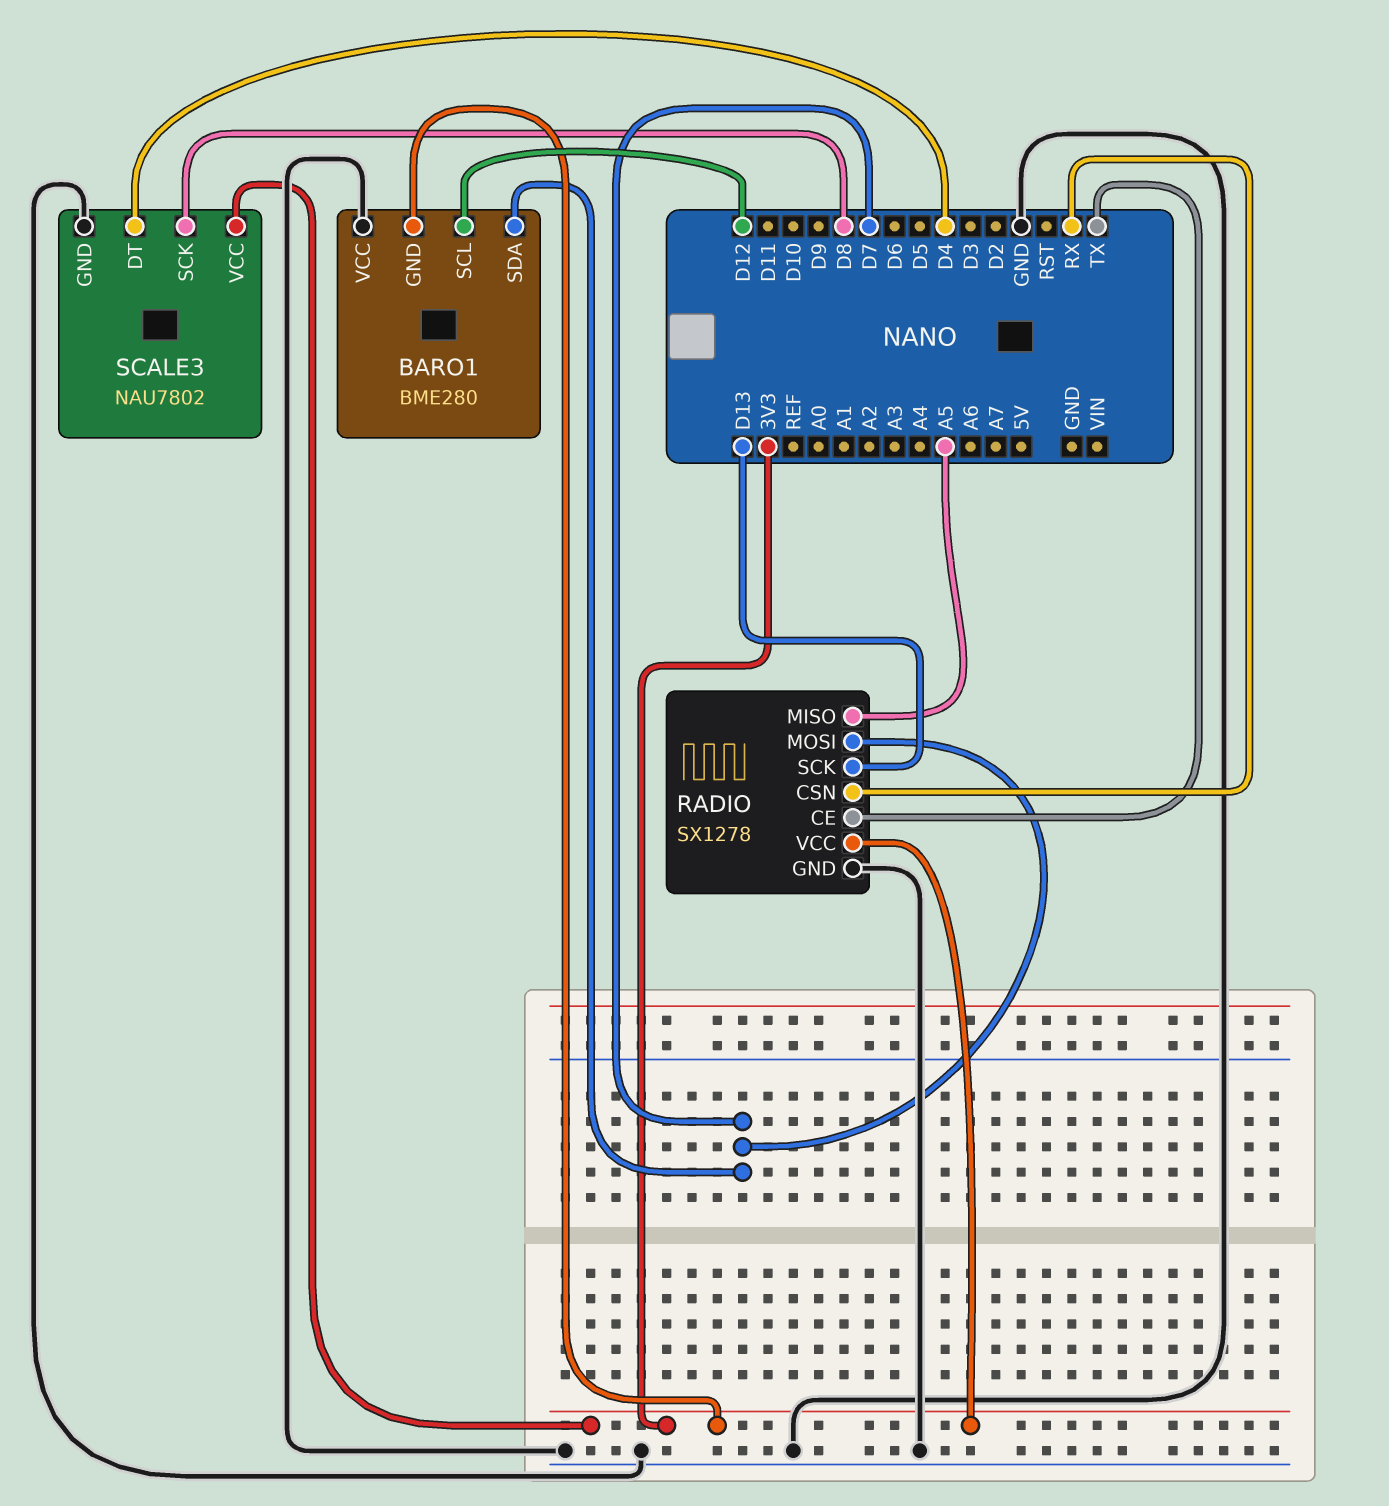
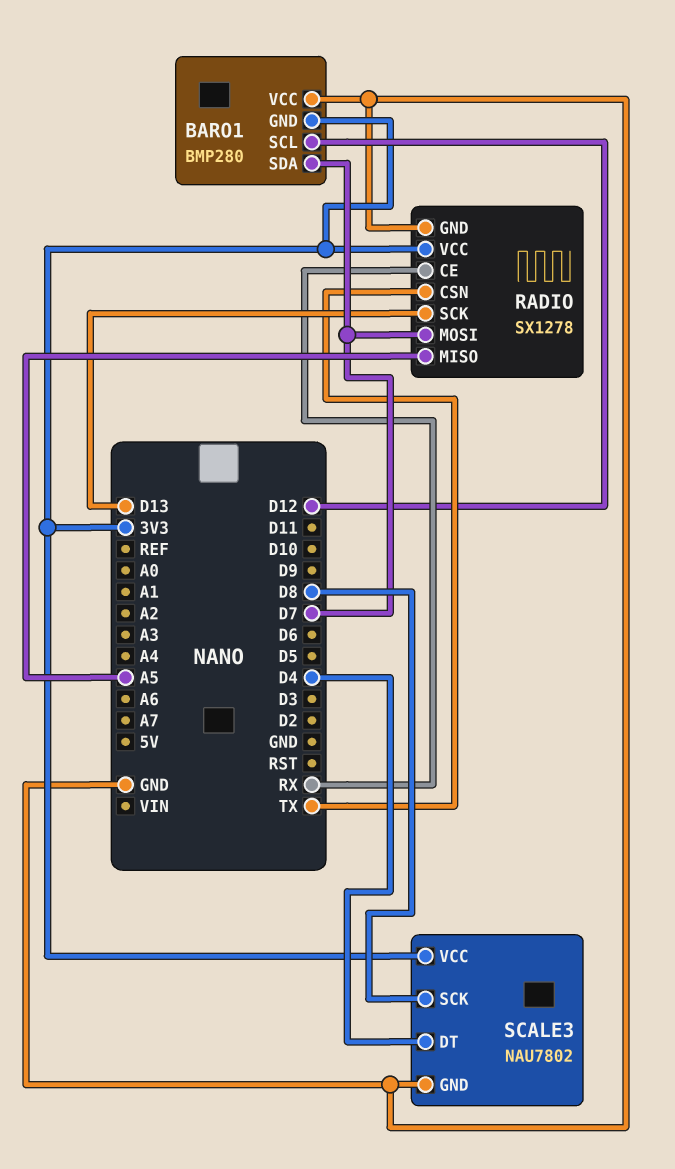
BARO1: BME280 -> BMP280
RADIO pin CE: TX -> RX
RADIO pin CSN: RX -> TX

